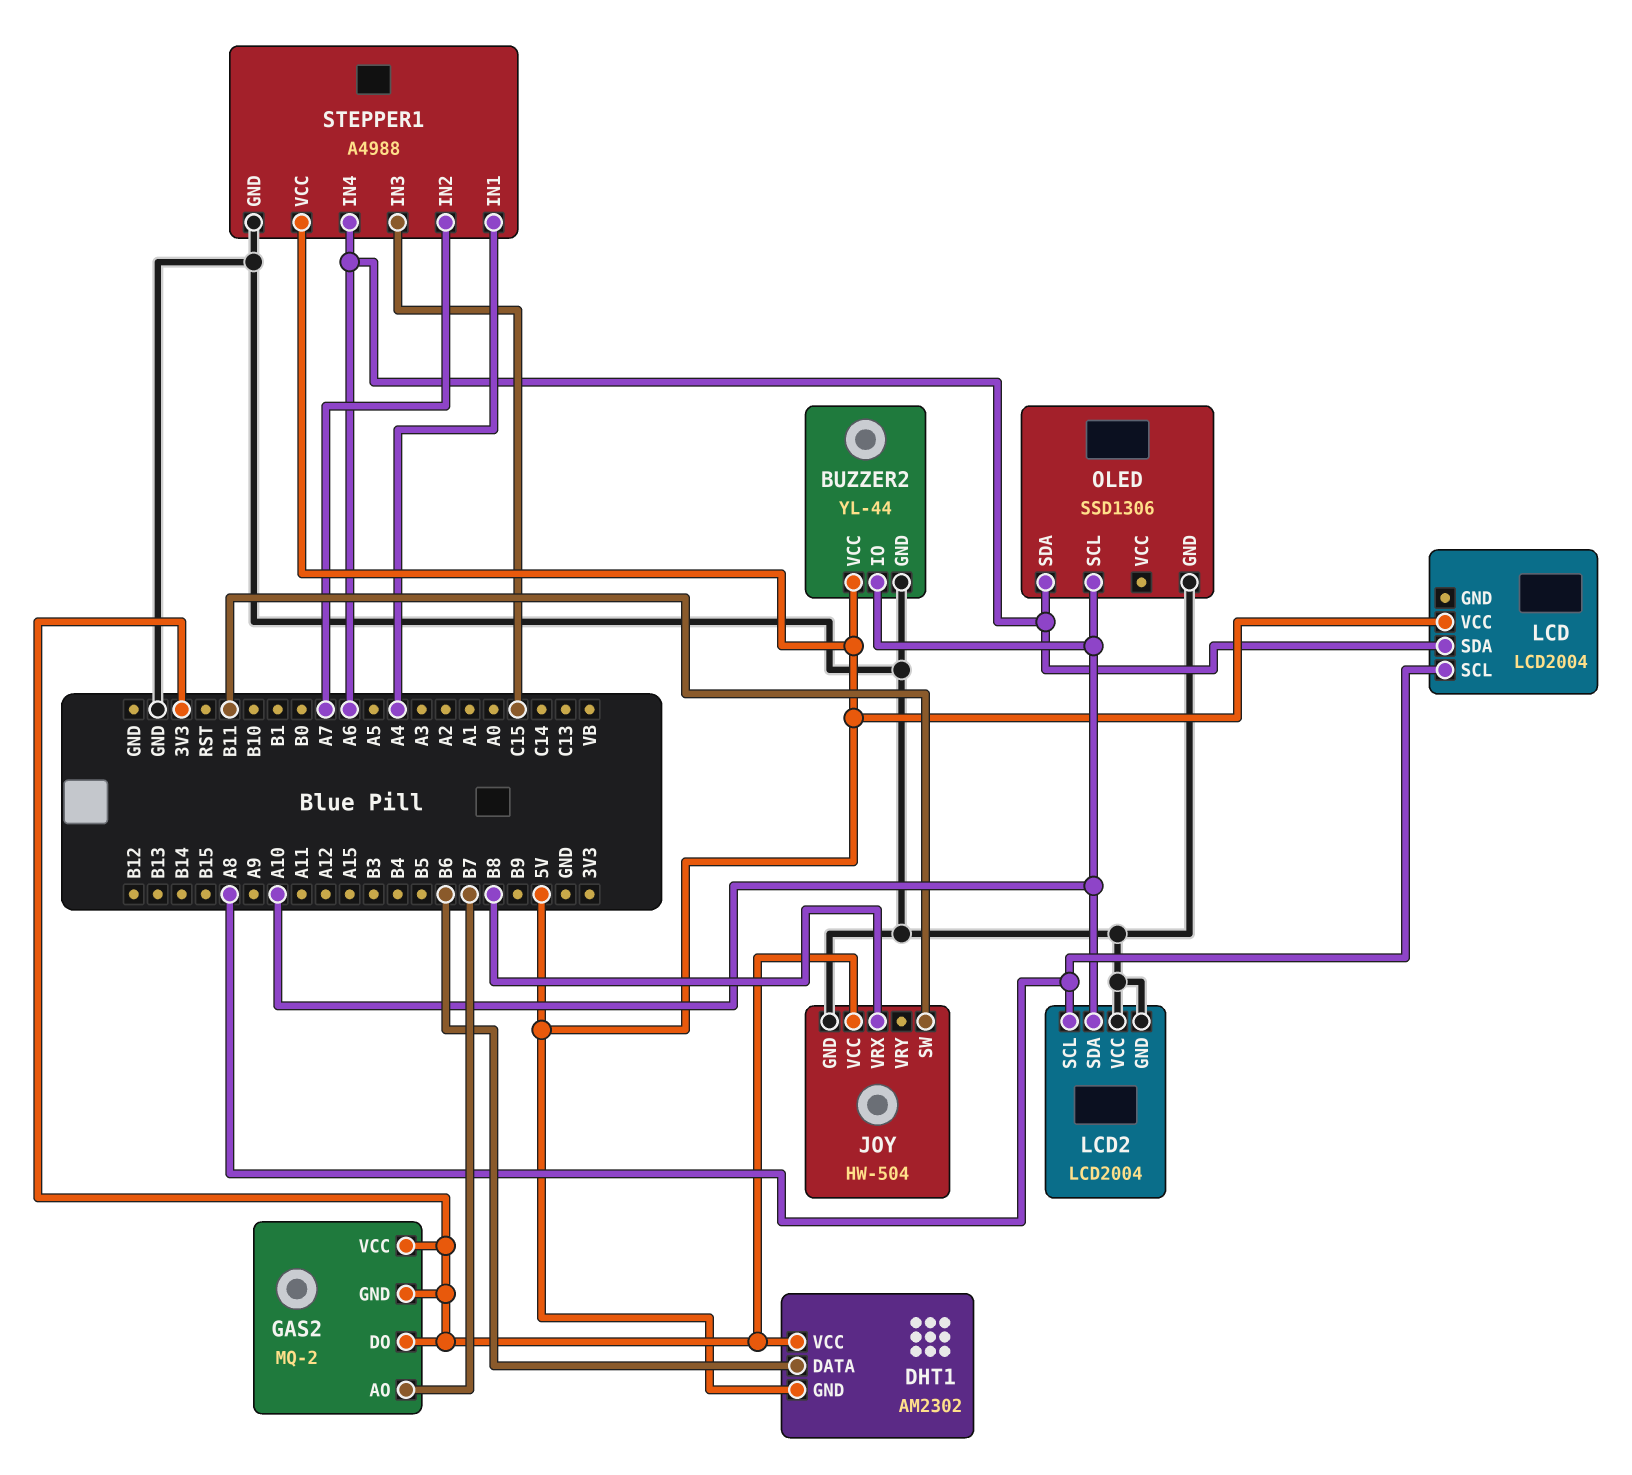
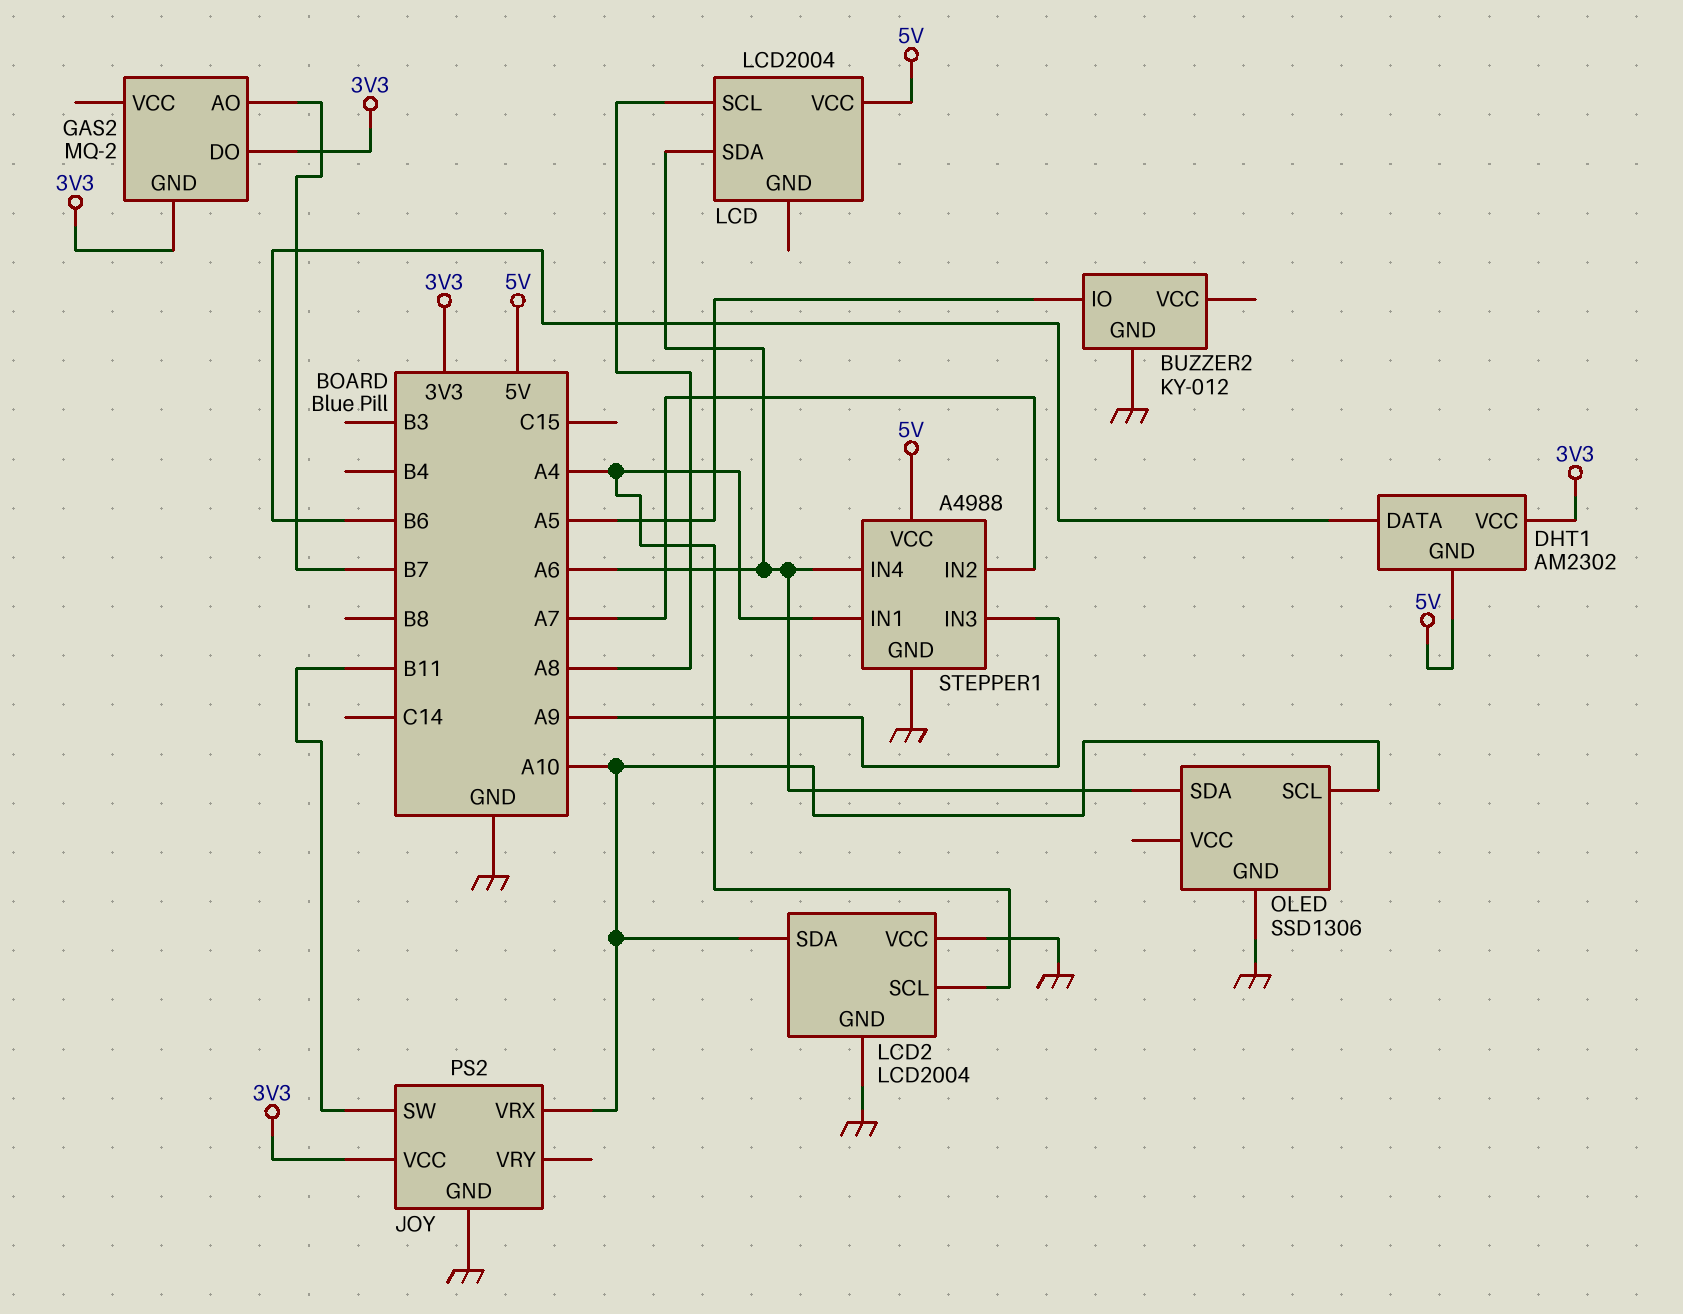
BUZZER2: YL-44 -> KY-012
BUZZER2 pin IO: A10 -> A5
BUZZER2 pin VCC: 5V -> none
GAS2 pin VCC: 3V3 -> none
JOY: HW-504 -> PS2
JOY pin VRX: B8 -> A10
LCD2 pin SCL: A8 -> A4
STEPPER1 pin IN3: C15 -> A9

